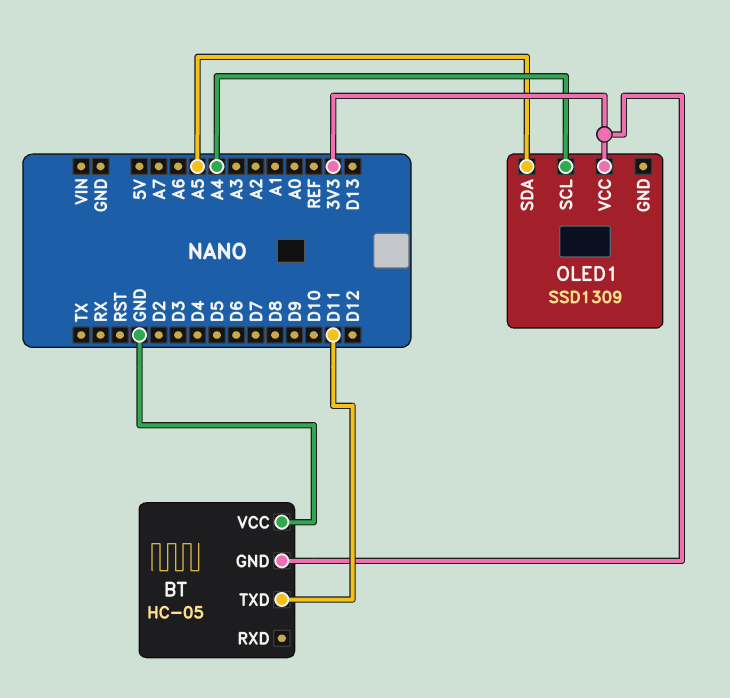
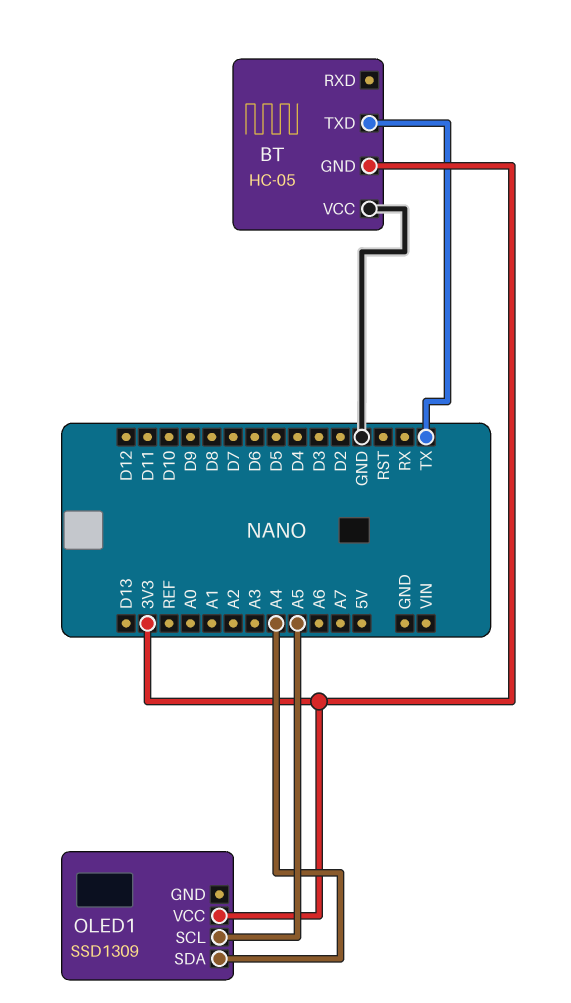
BT pin TXD: D11 -> TX
OLED1 pin SCL: A4 -> A5
OLED1 pin SDA: A5 -> A4

